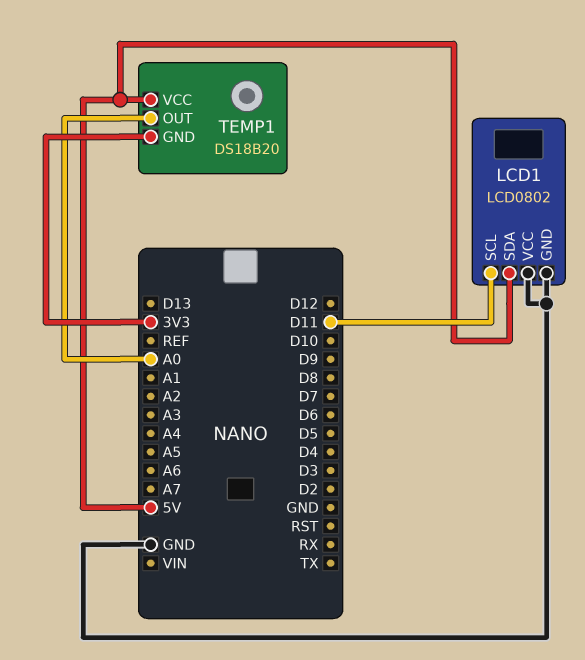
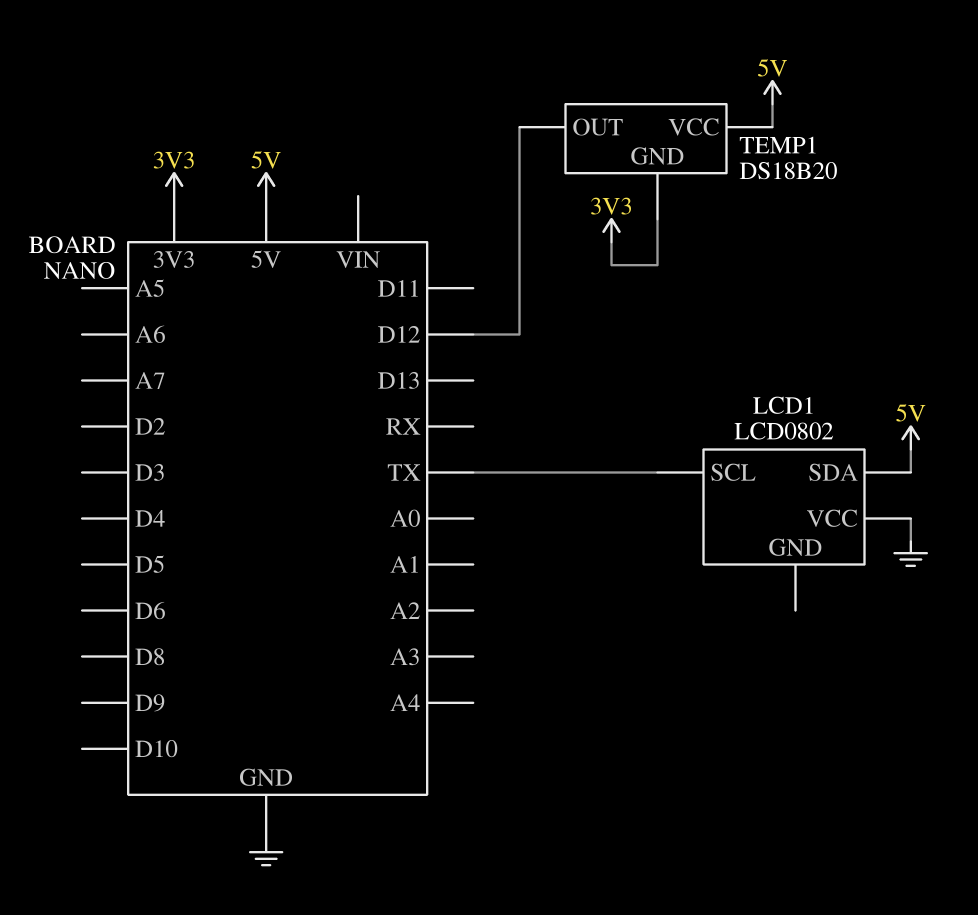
LCD1 pin GND: GND -> none
LCD1 pin SCL: D11 -> TX
TEMP1 pin OUT: A0 -> D12

